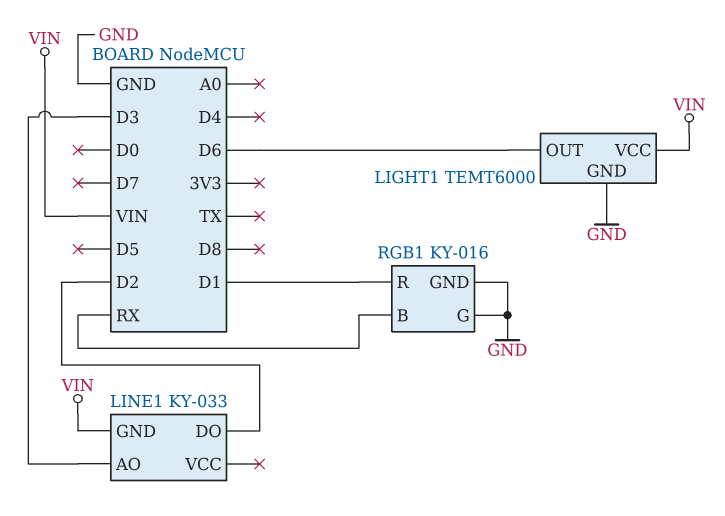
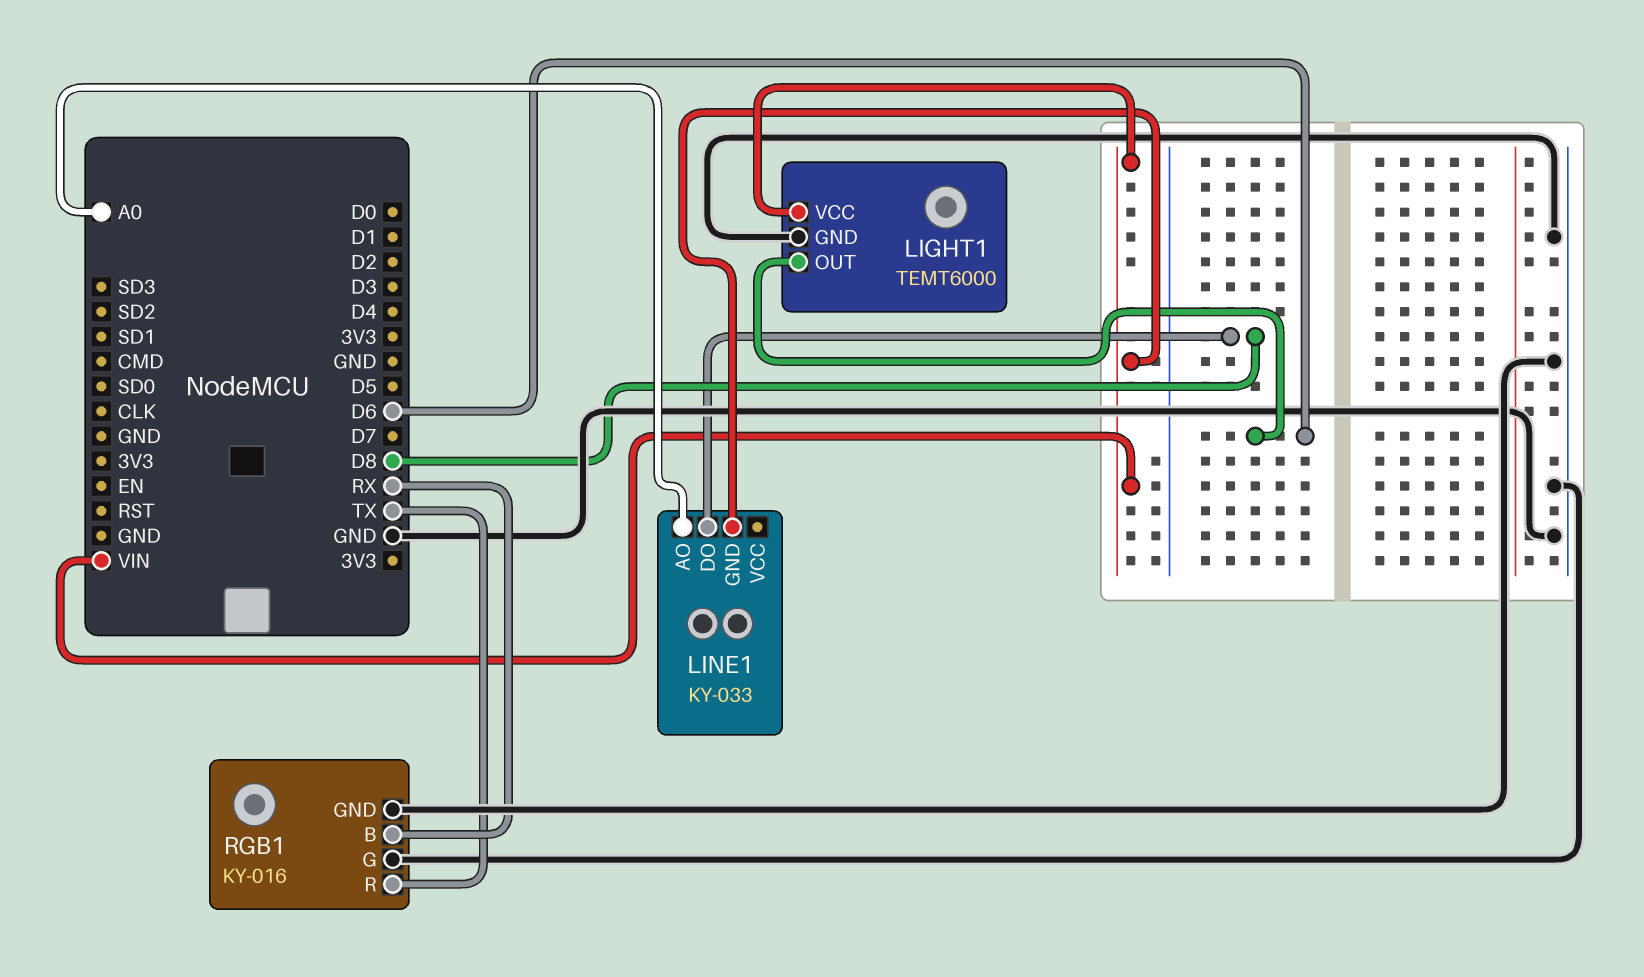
LINE1 pin AO: D3 -> A0
LINE1 pin DO: D2 -> D8
RGB1 pin R: D1 -> TX

